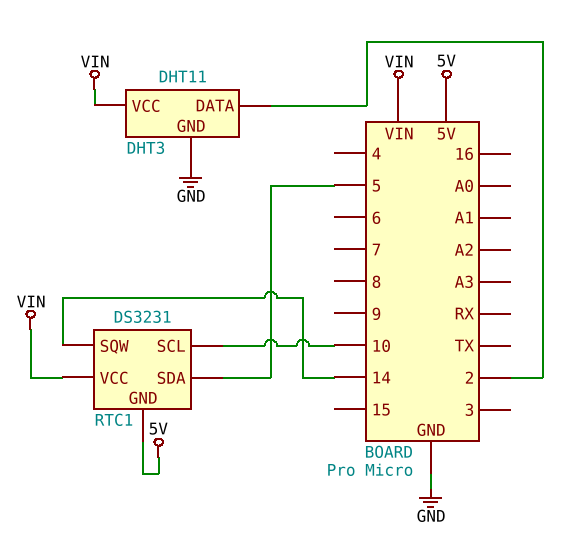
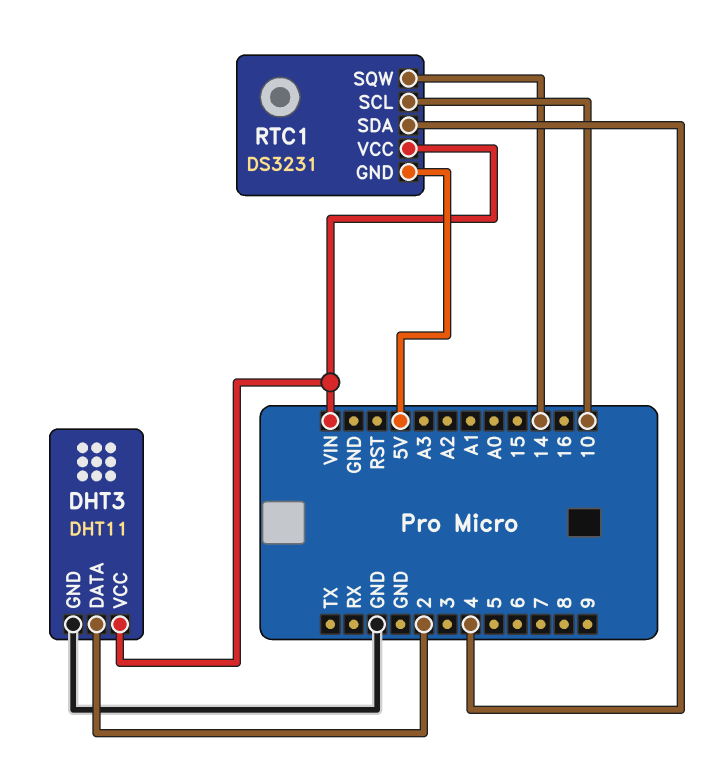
RTC1 pin SDA: 5 -> 4

